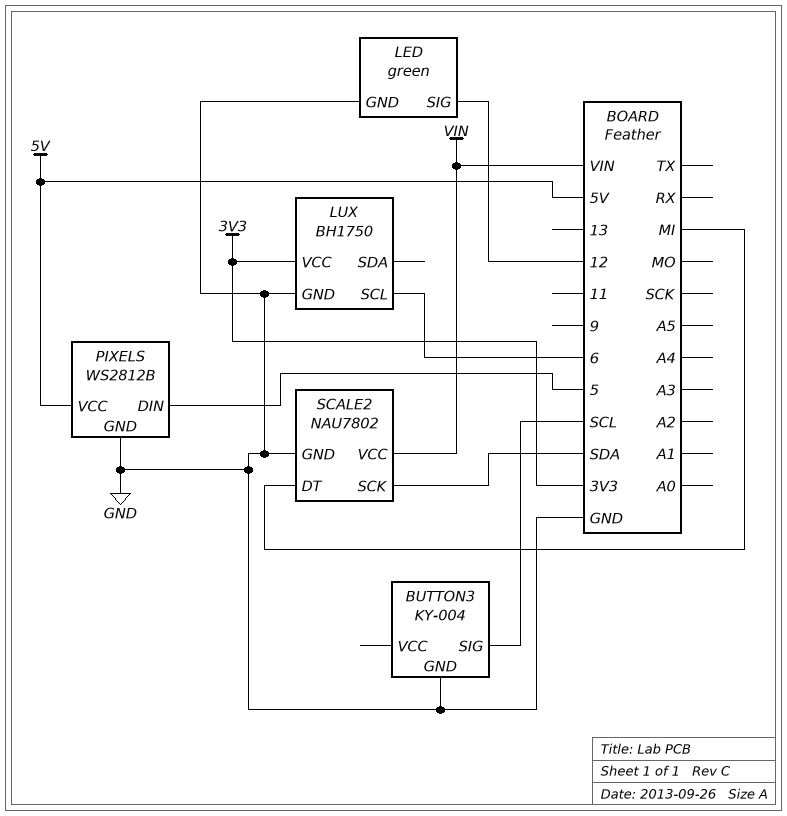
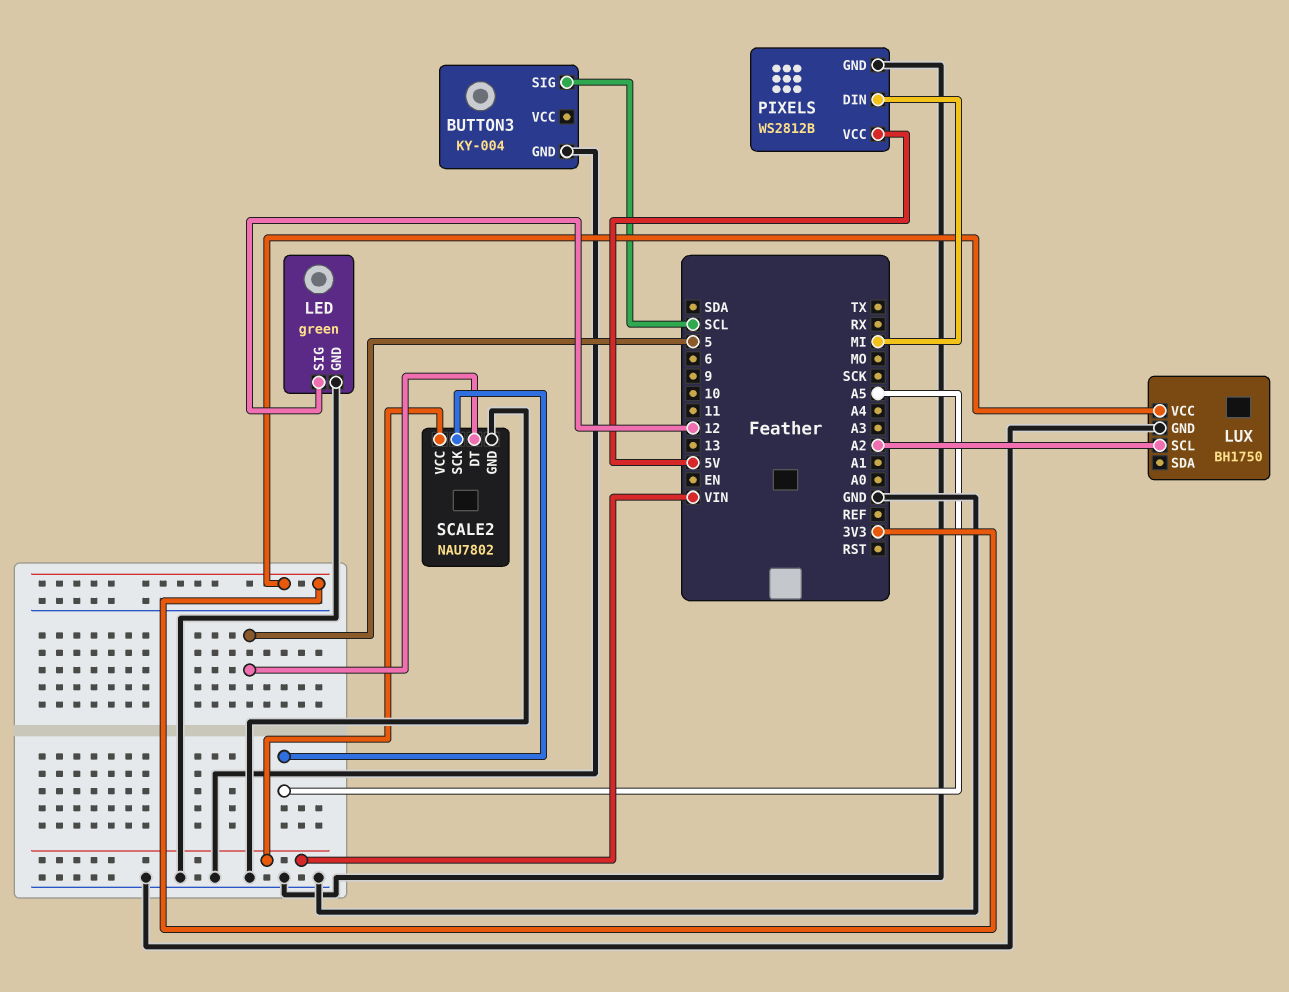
LUX pin SCL: 6 -> A2
PIXELS pin DIN: 5 -> MI
SCALE2 pin DT: MI -> 5
SCALE2 pin SCK: SDA -> A5

